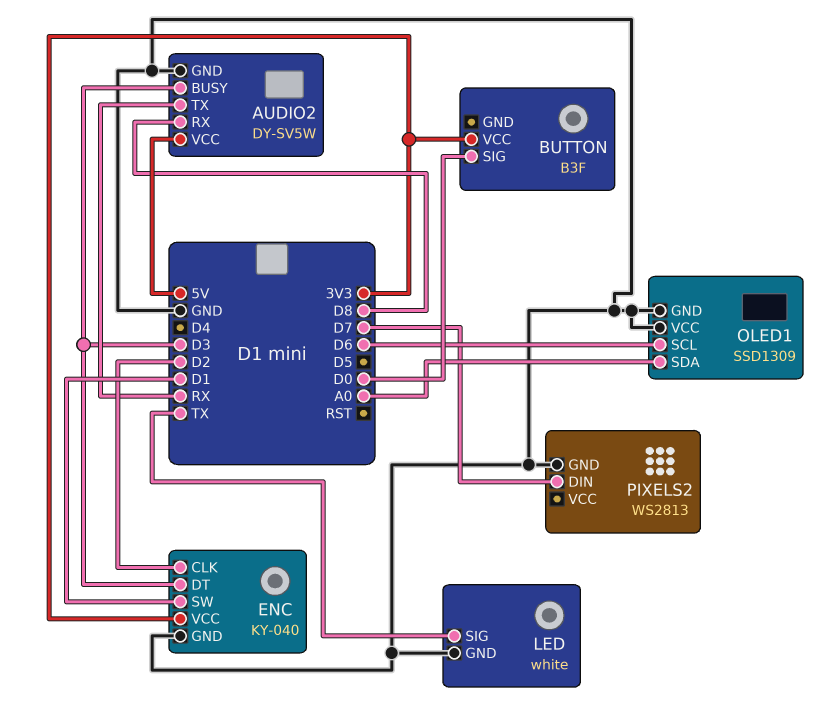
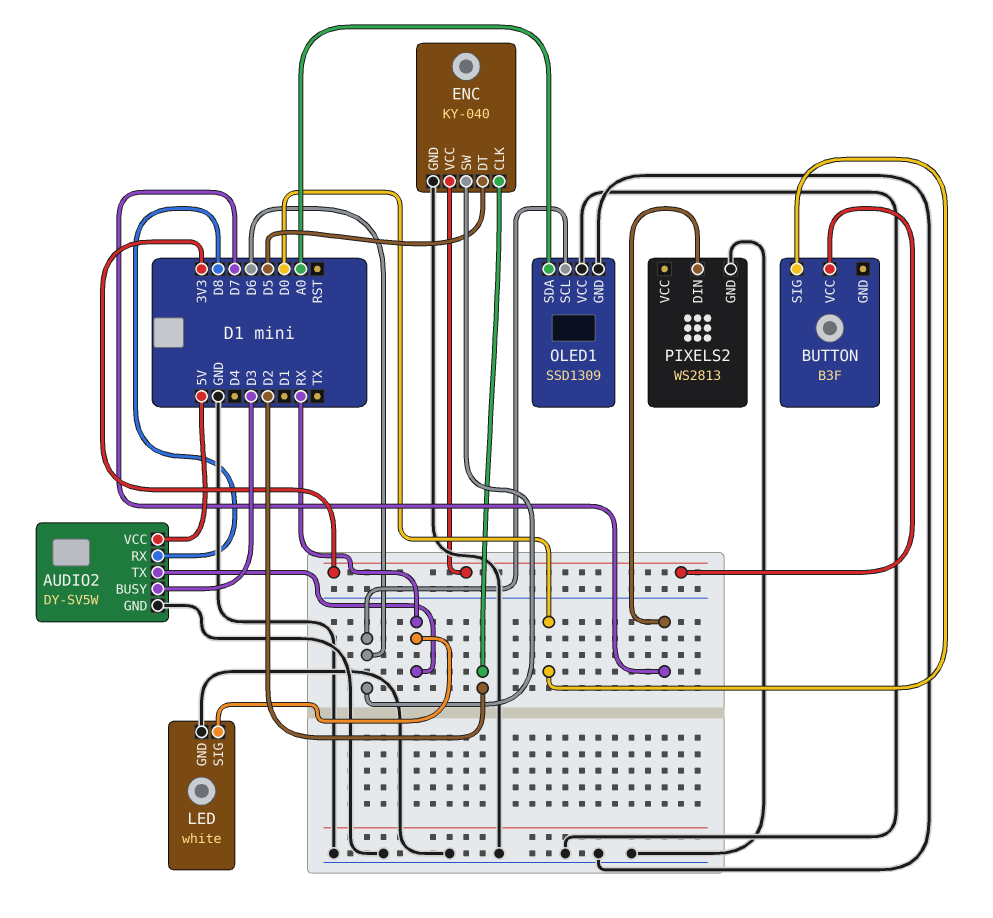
ENC pin DT: D3 -> D5
ENC pin SW: D1 -> D6
LED pin SIG: TX -> RX

